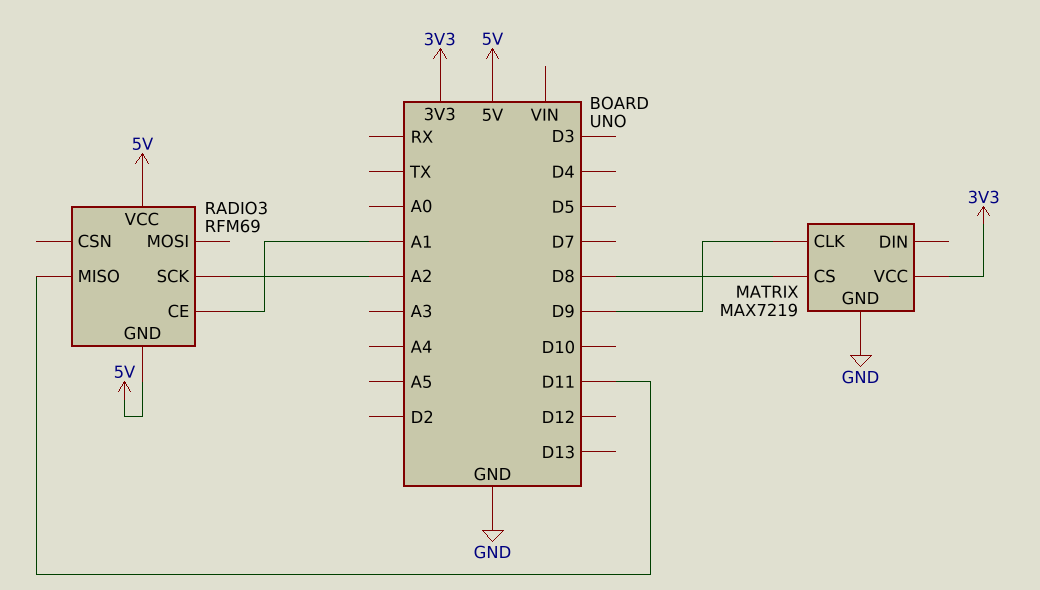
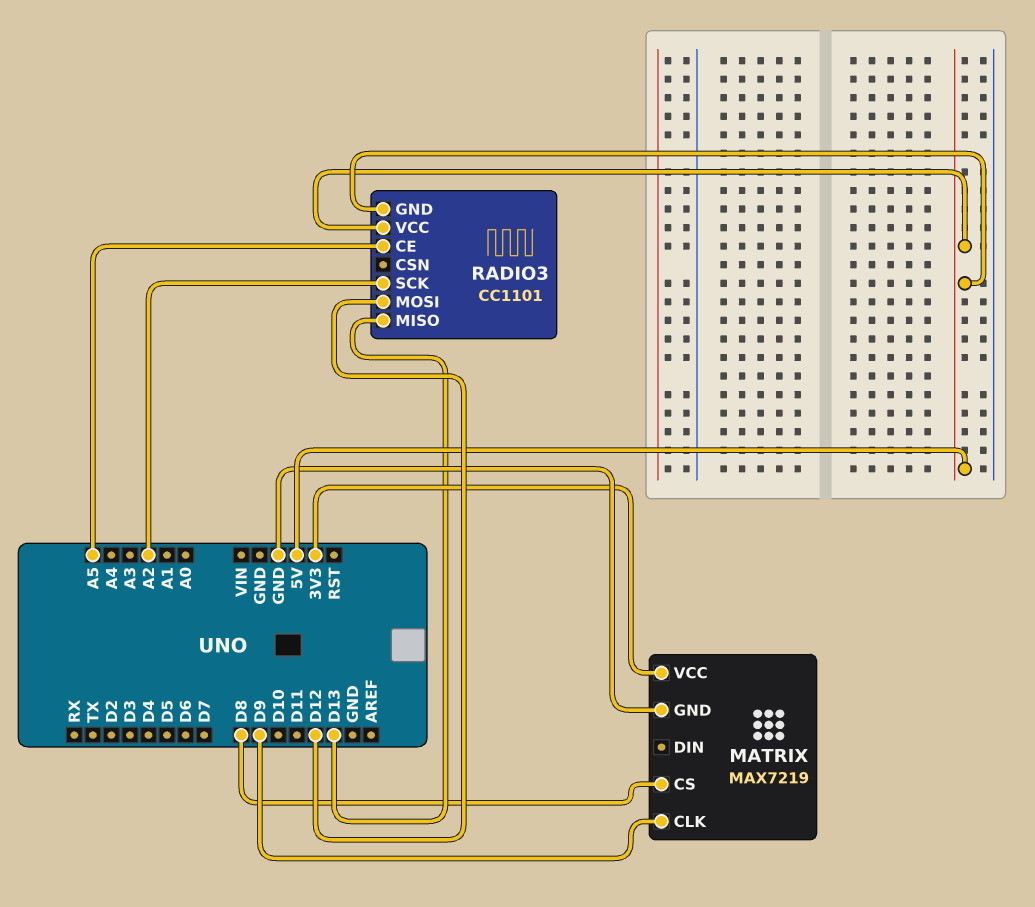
RADIO3: RFM69 -> CC1101
RADIO3 pin CE: A1 -> A5
RADIO3 pin MISO: D11 -> D13
RADIO3 pin MOSI: none -> D12

